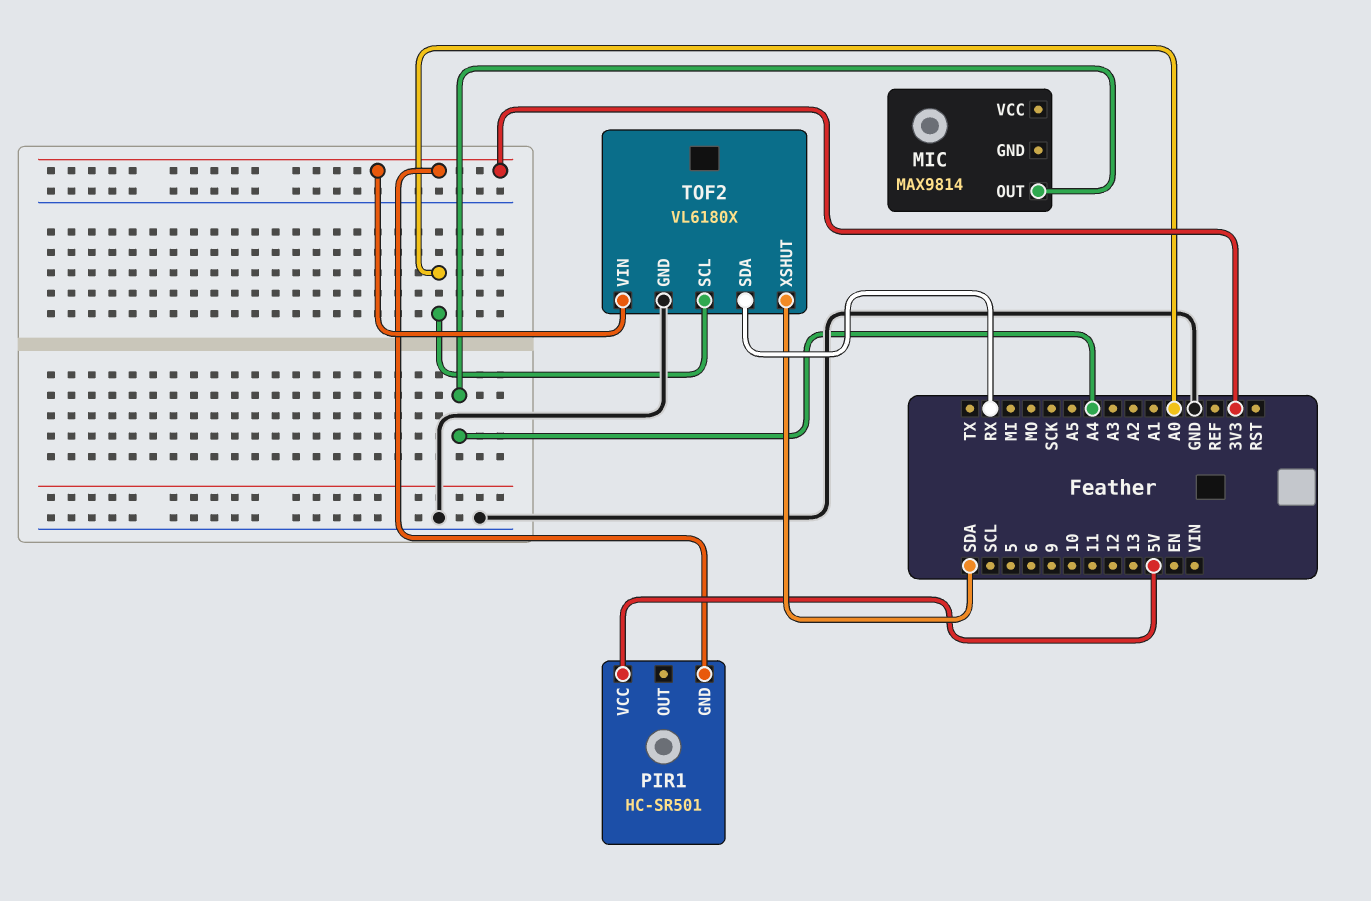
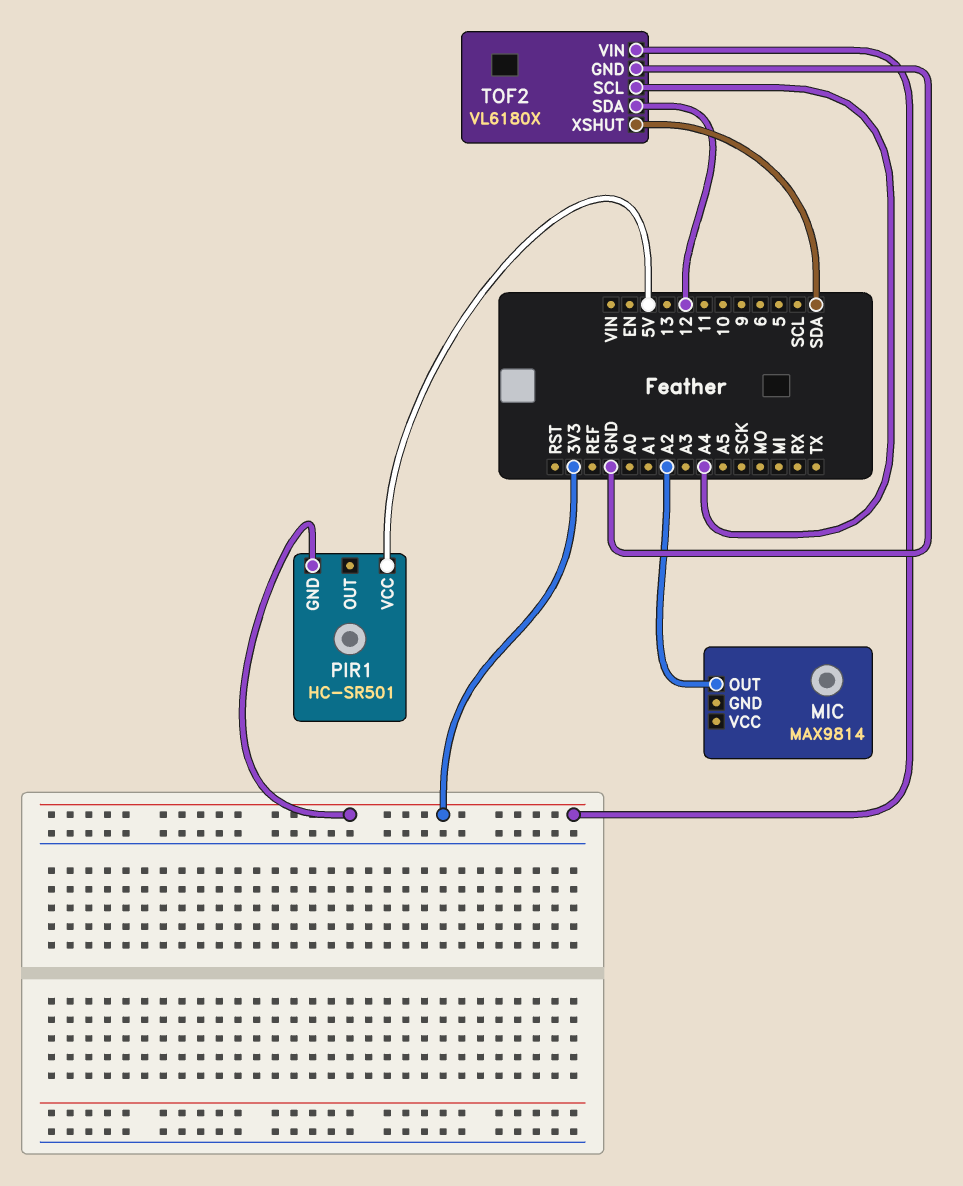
MIC pin OUT: A4 -> A2
TOF2 pin SCL: A0 -> A4
TOF2 pin SDA: RX -> 12

